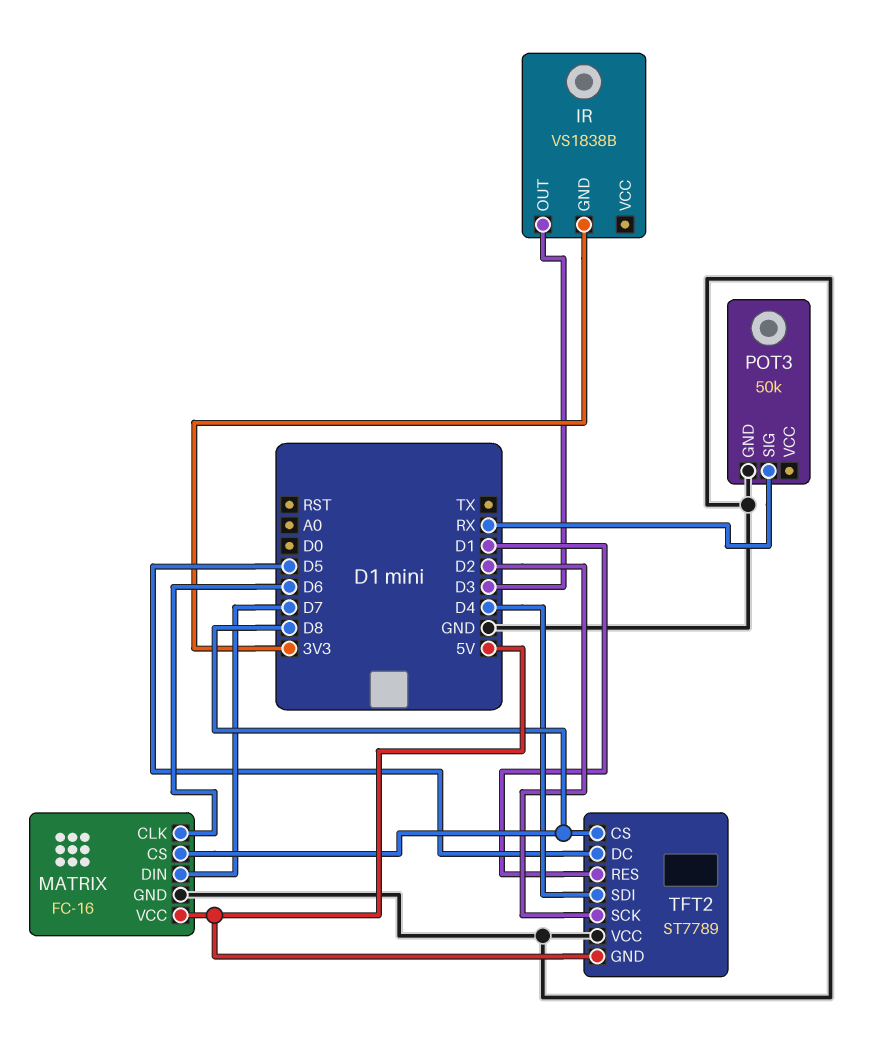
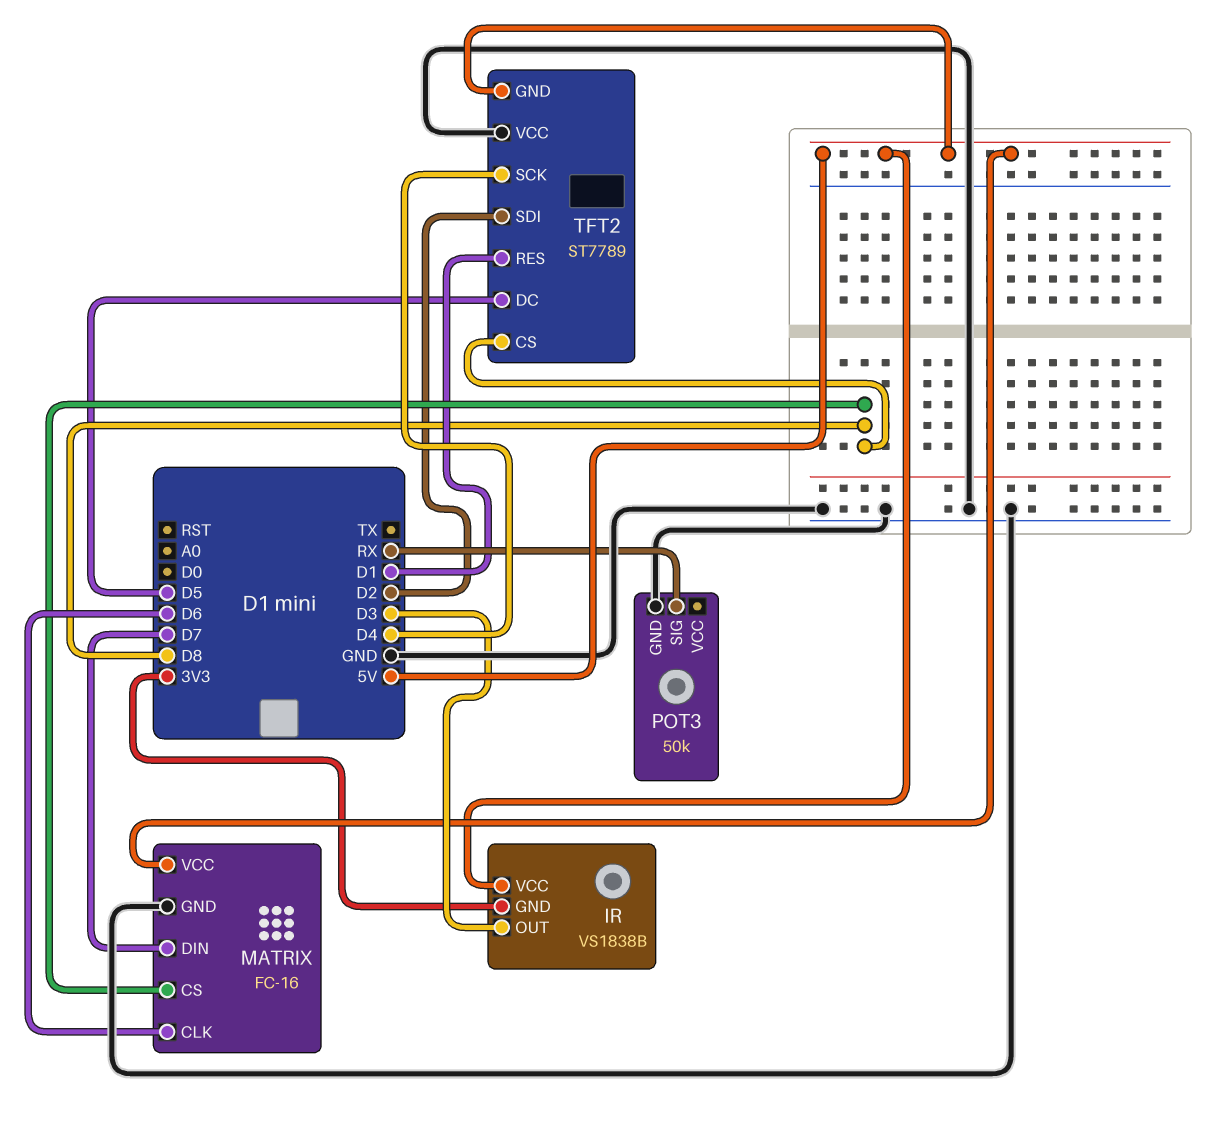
IR pin VCC: none -> 5V
TFT2 pin SCK: D2 -> D4
TFT2 pin SDI: D4 -> D2

